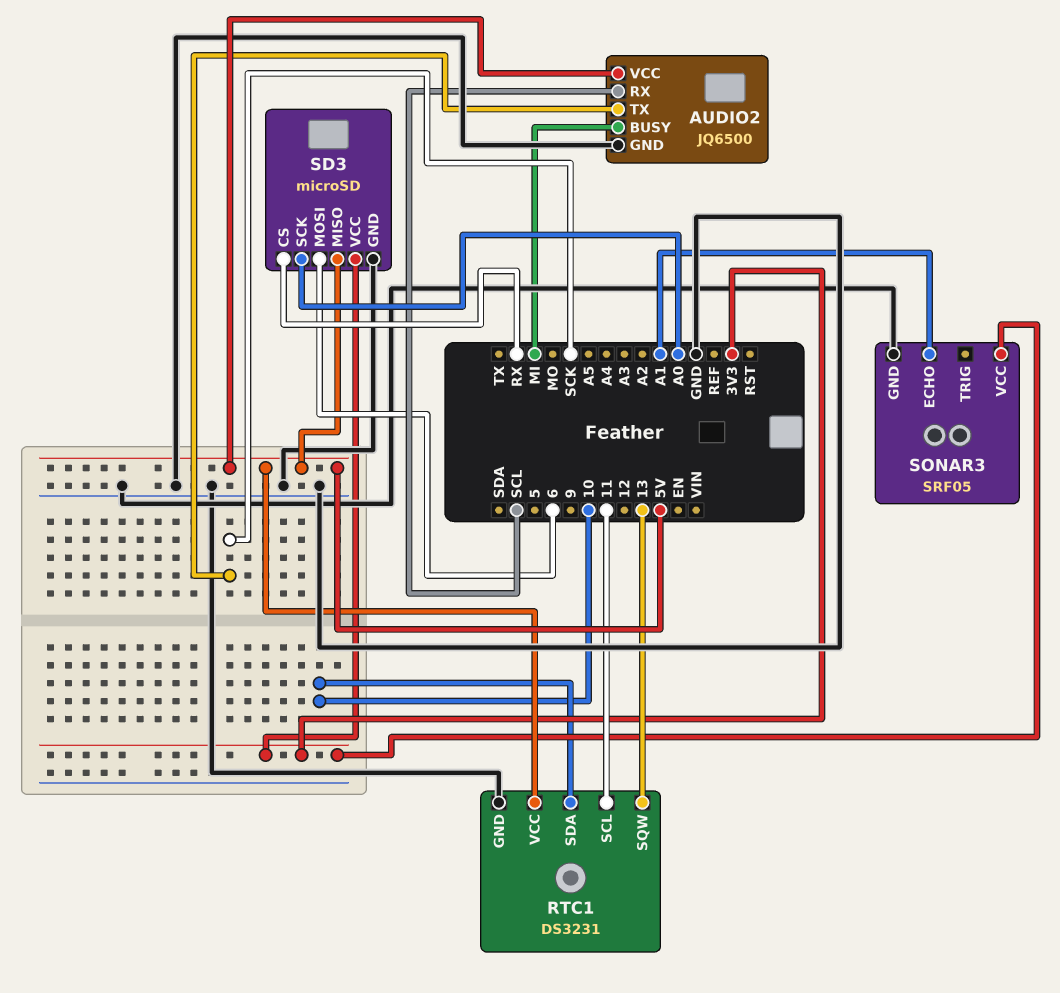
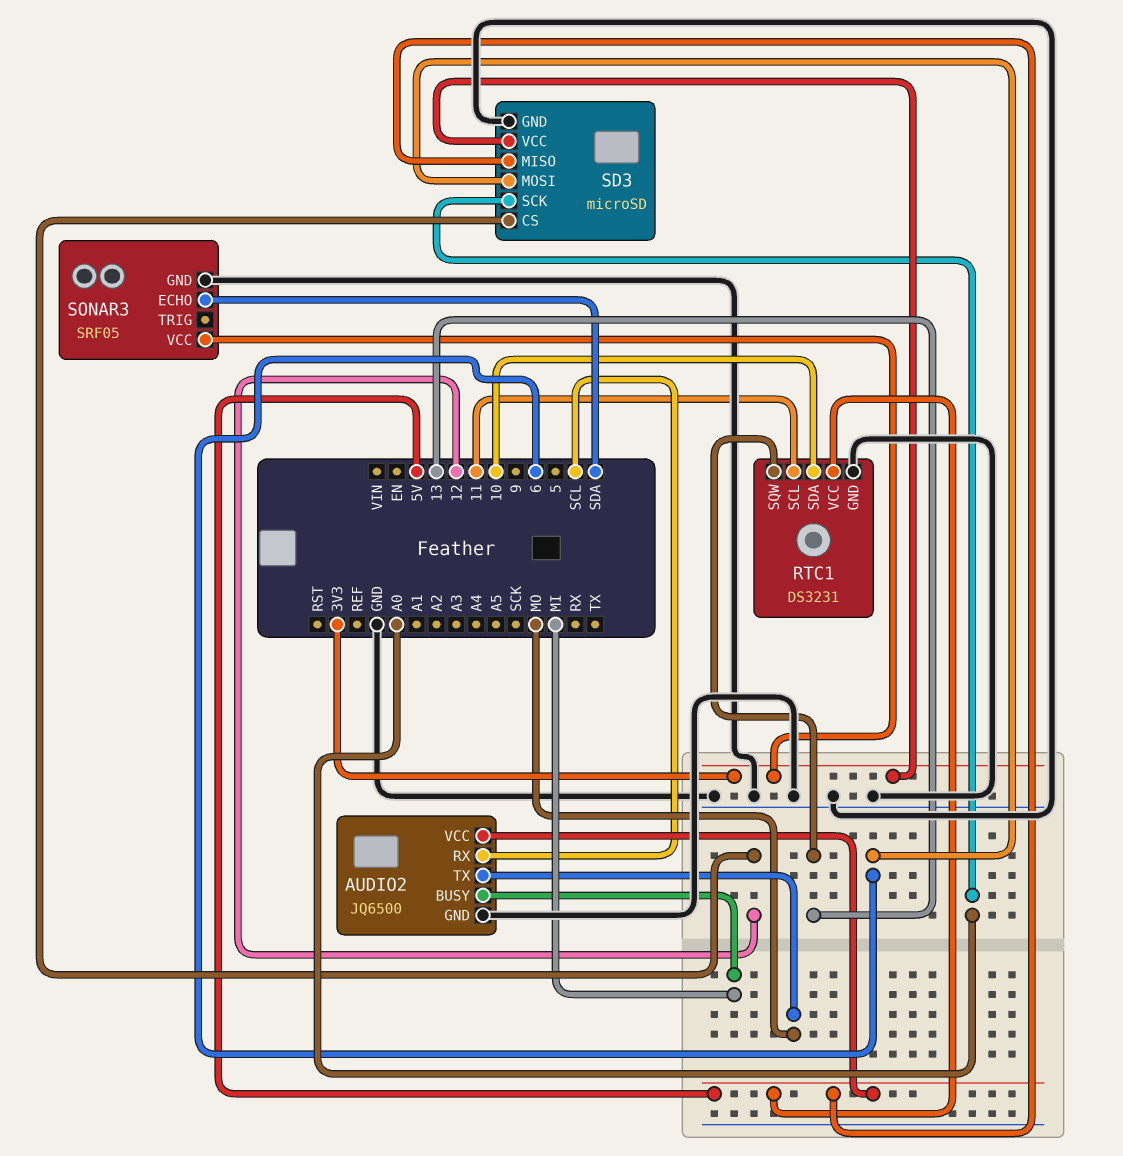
AUDIO2 pin TX: SCK -> MO
SD3 pin CS: RX -> 12
SONAR3 pin ECHO: A1 -> SDA

